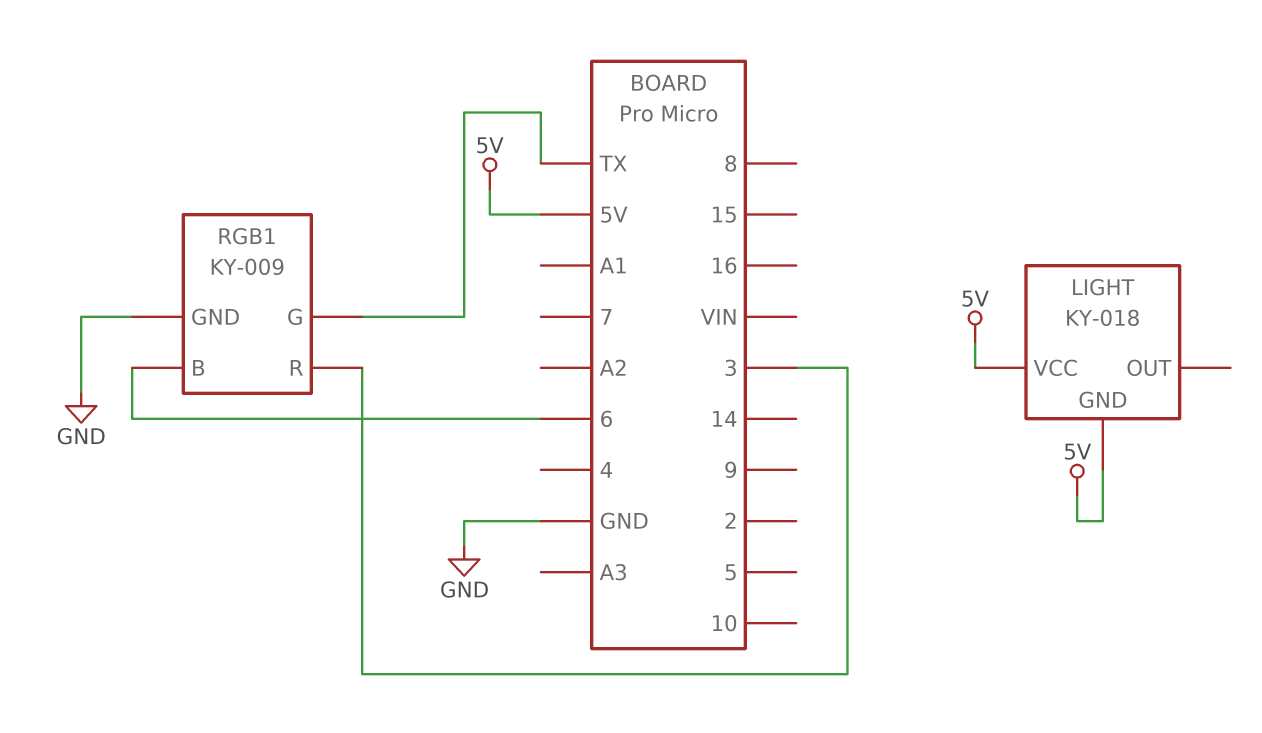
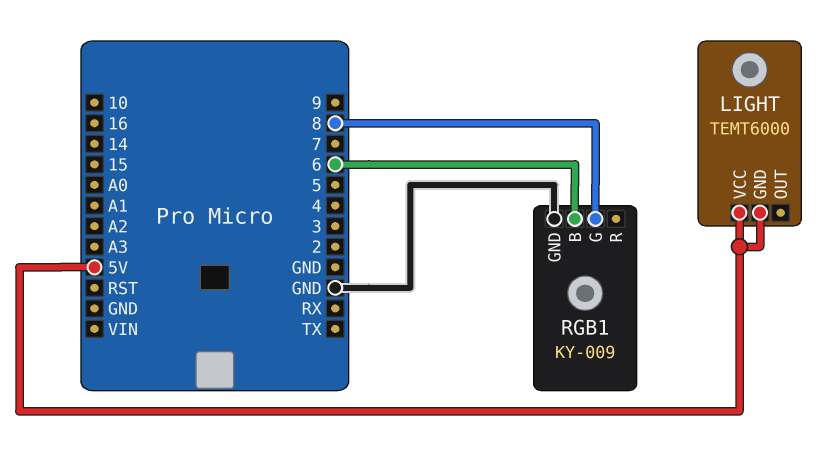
LIGHT: KY-018 -> TEMT6000
RGB1 pin G: TX -> 8
RGB1 pin R: 3 -> none

